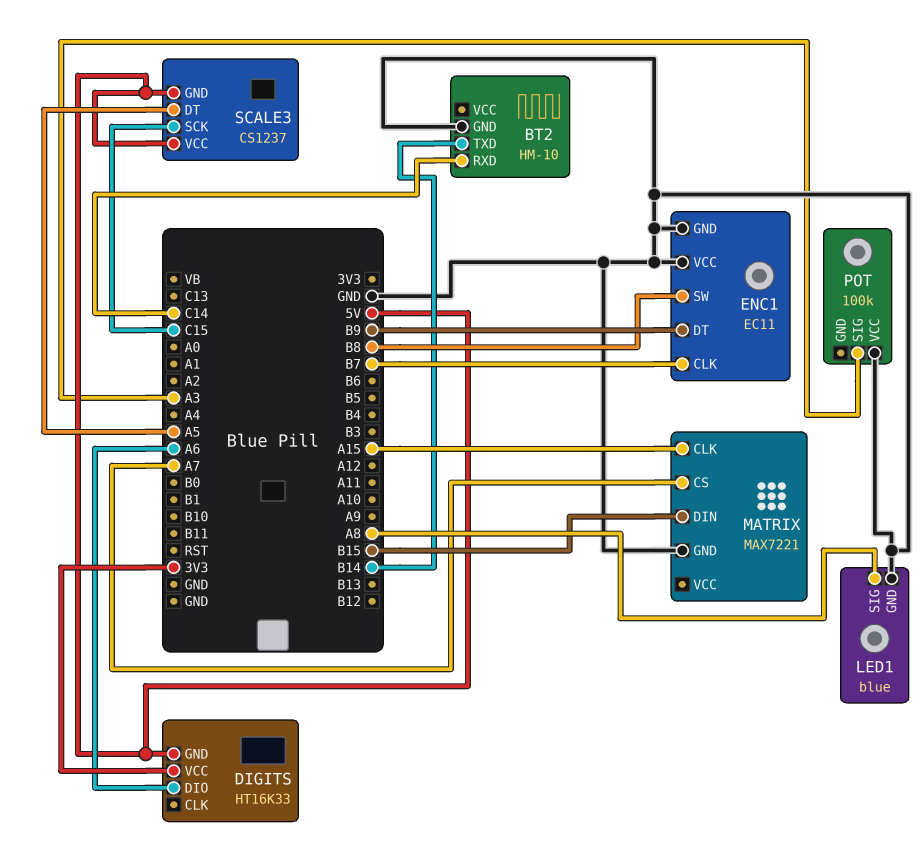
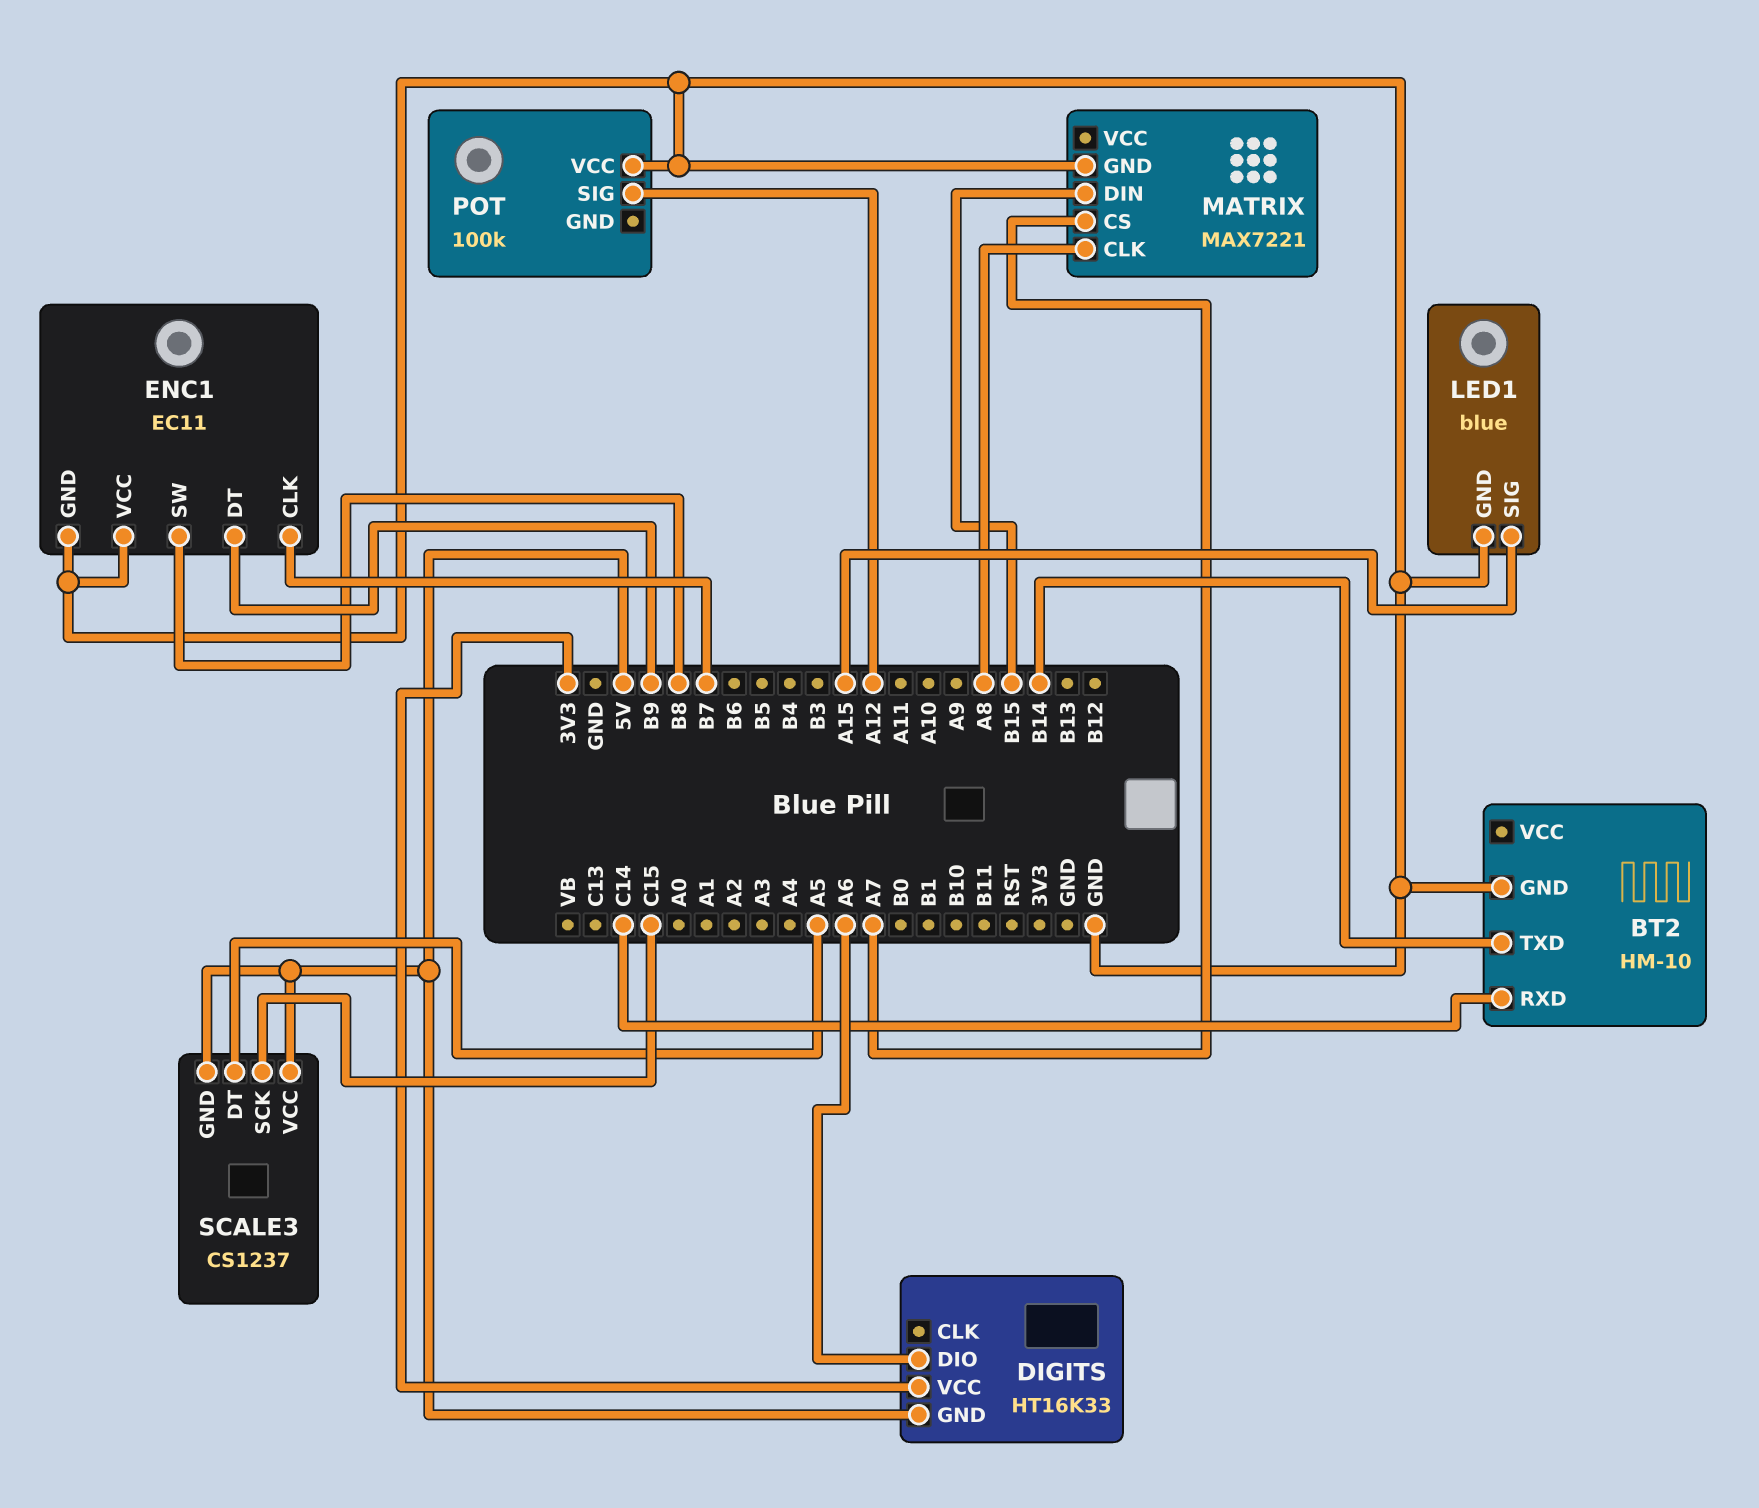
LED1 pin SIG: A8 -> A15
MATRIX pin CLK: A15 -> A8
POT pin SIG: A3 -> A12

